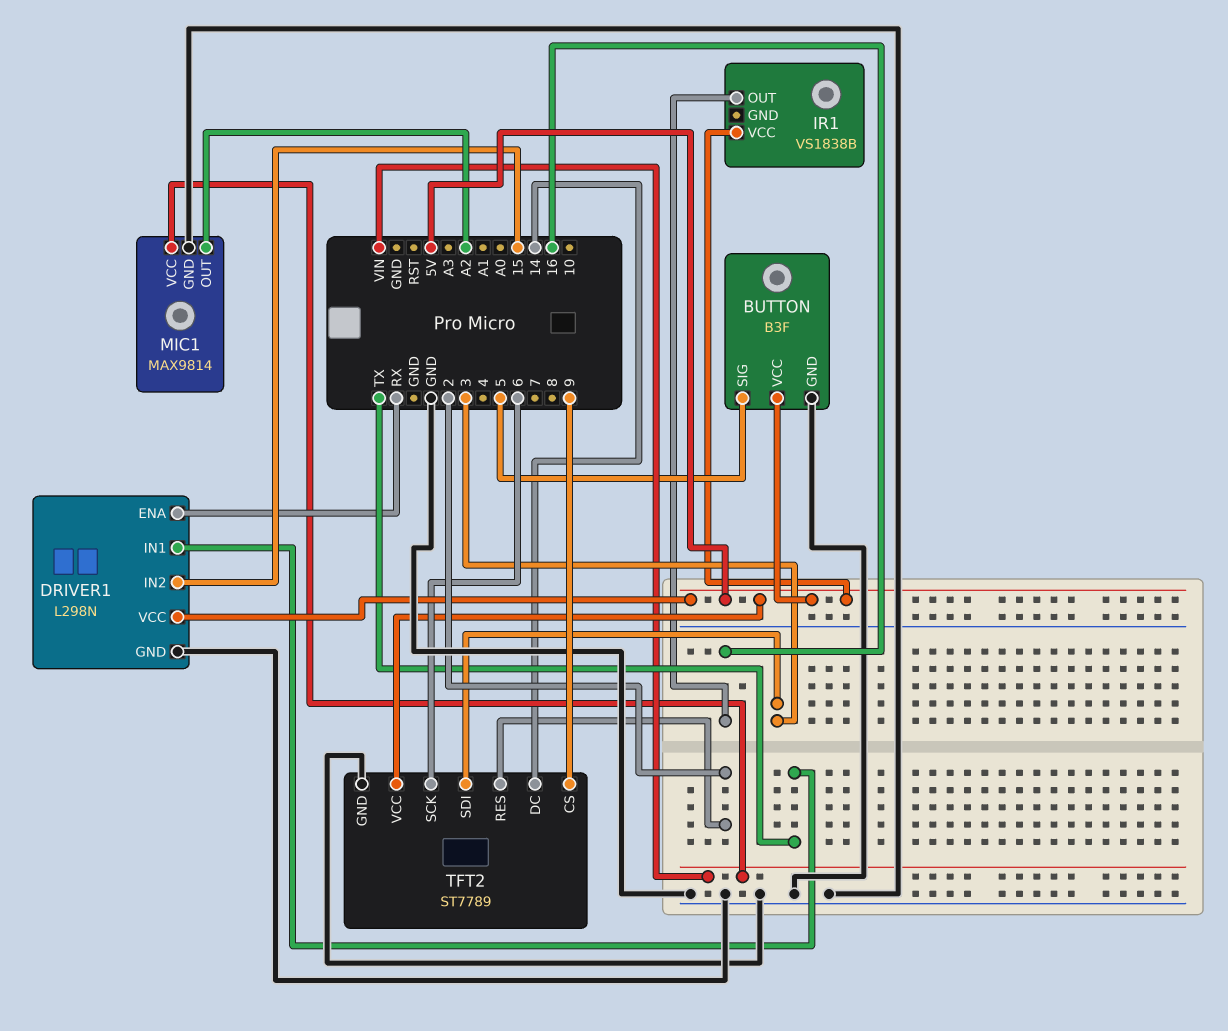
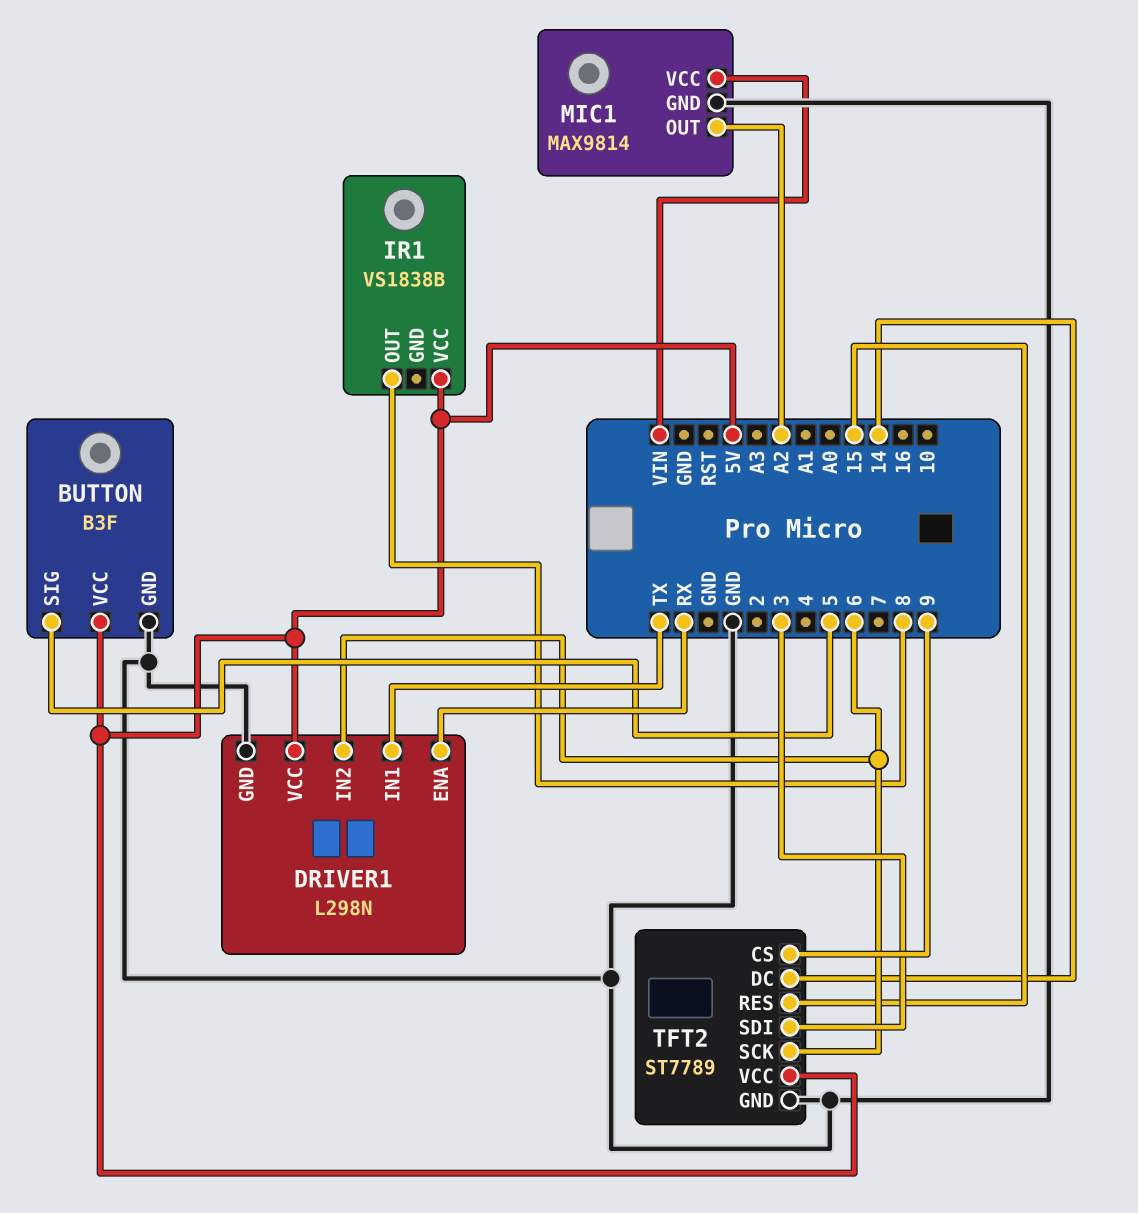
DRIVER1 pin IN2: 15 -> 6
IR1 pin OUT: 16 -> 8
TFT2 pin RES: 2 -> 15

